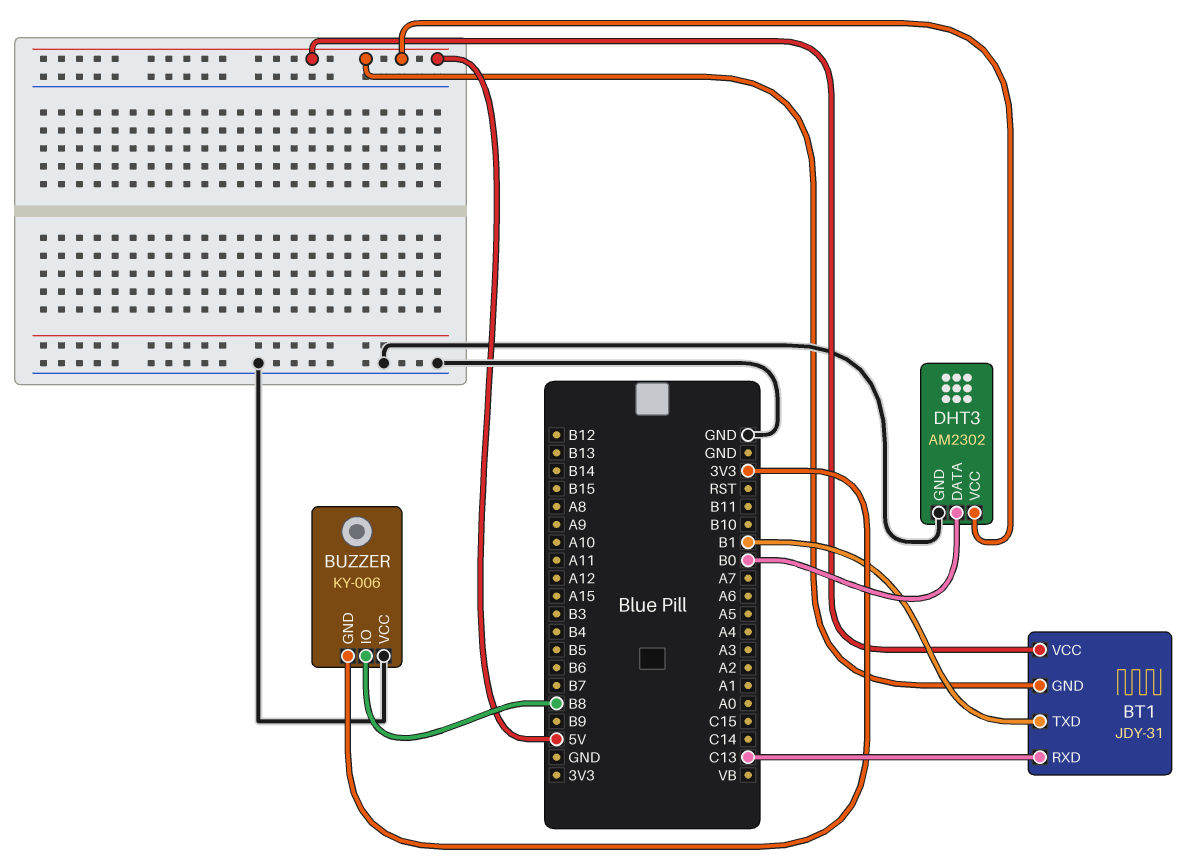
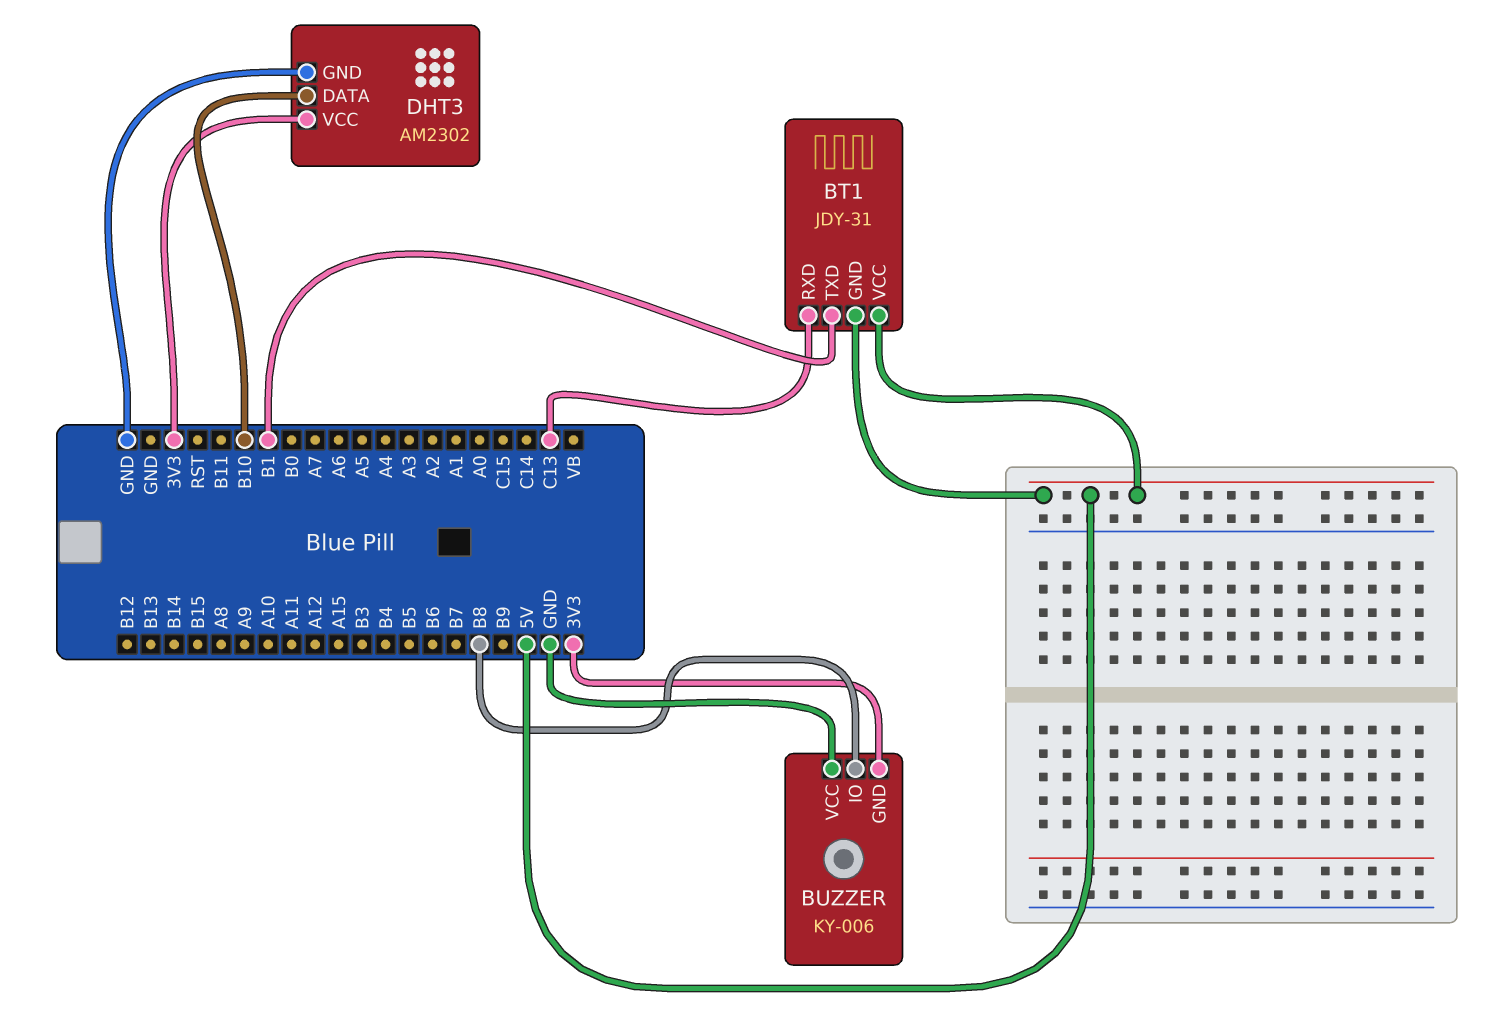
DHT3 pin DATA: B0 -> B10
DHT3 pin VCC: 5V -> 3V3

